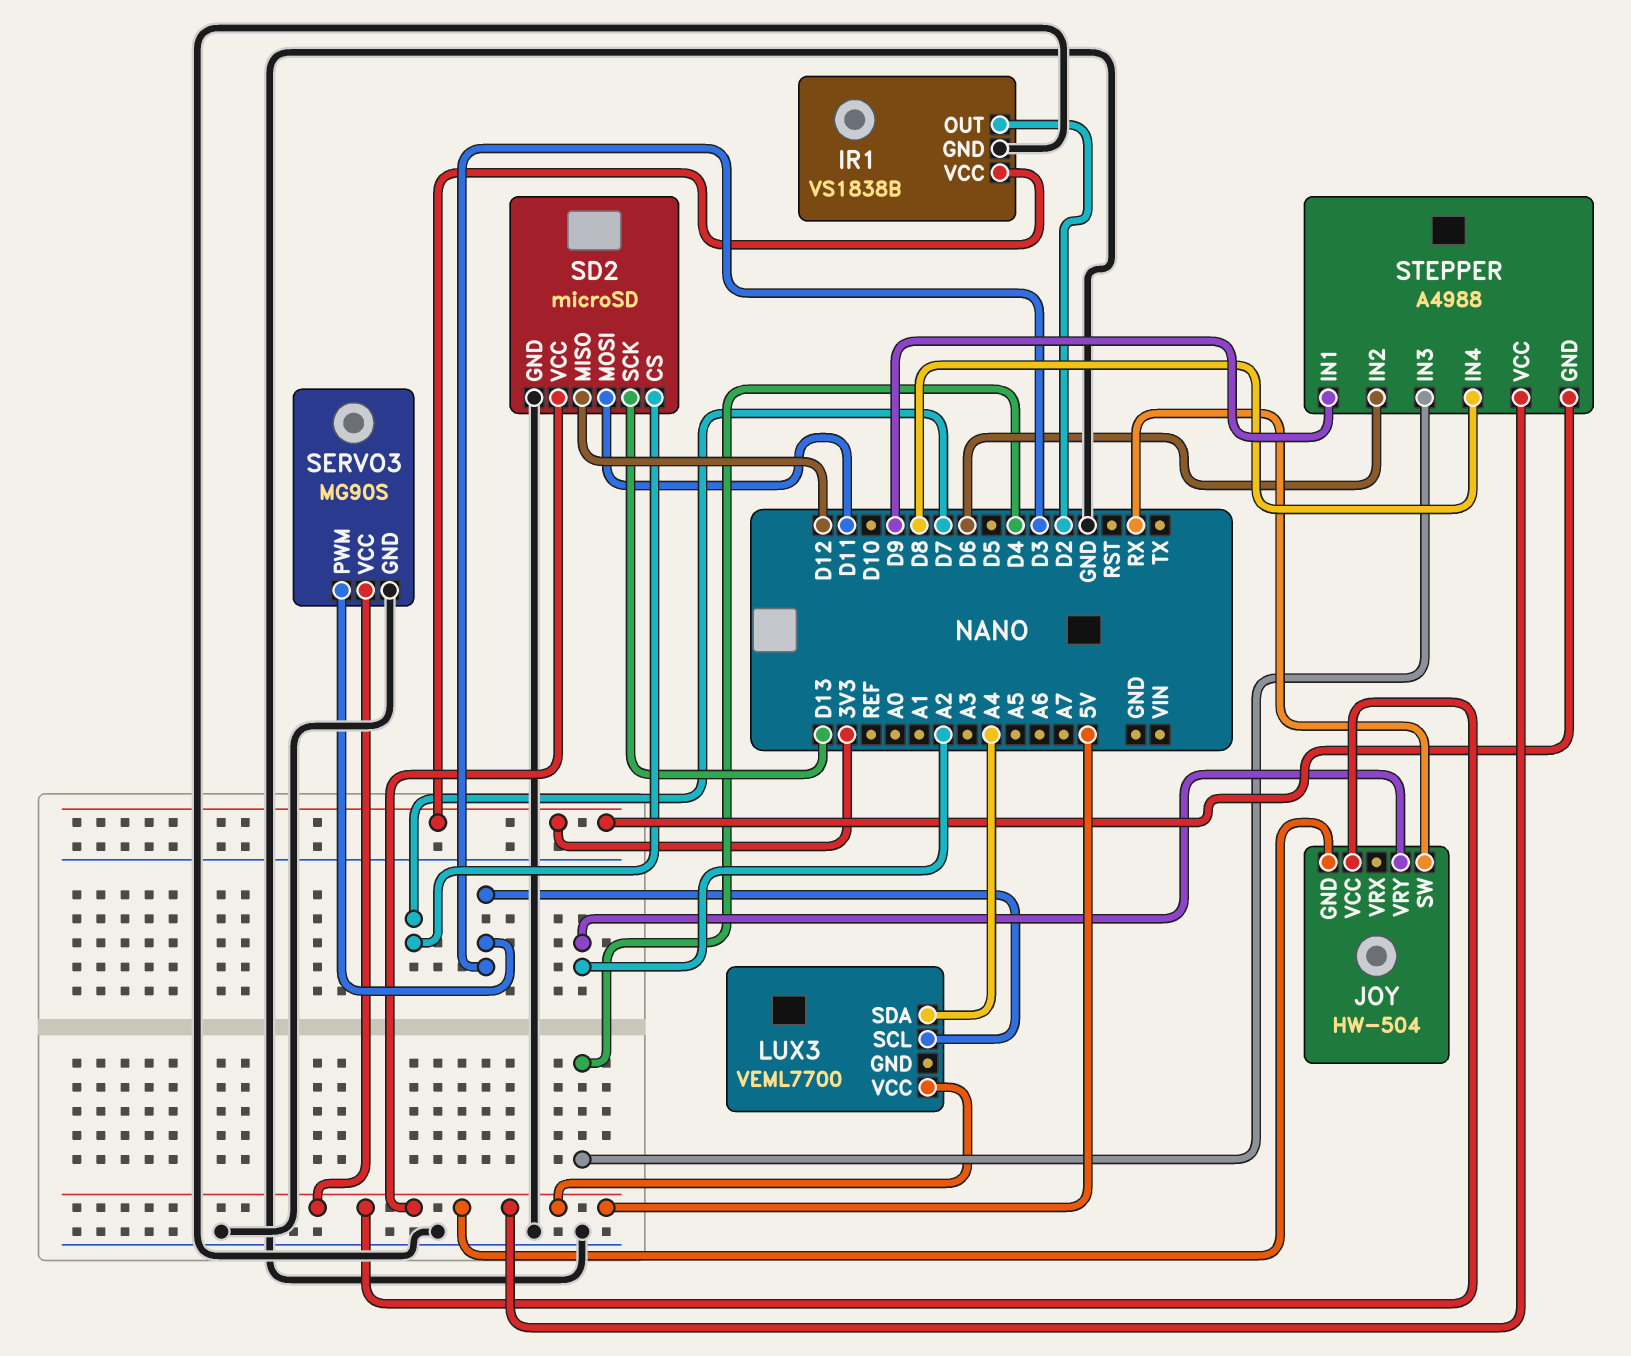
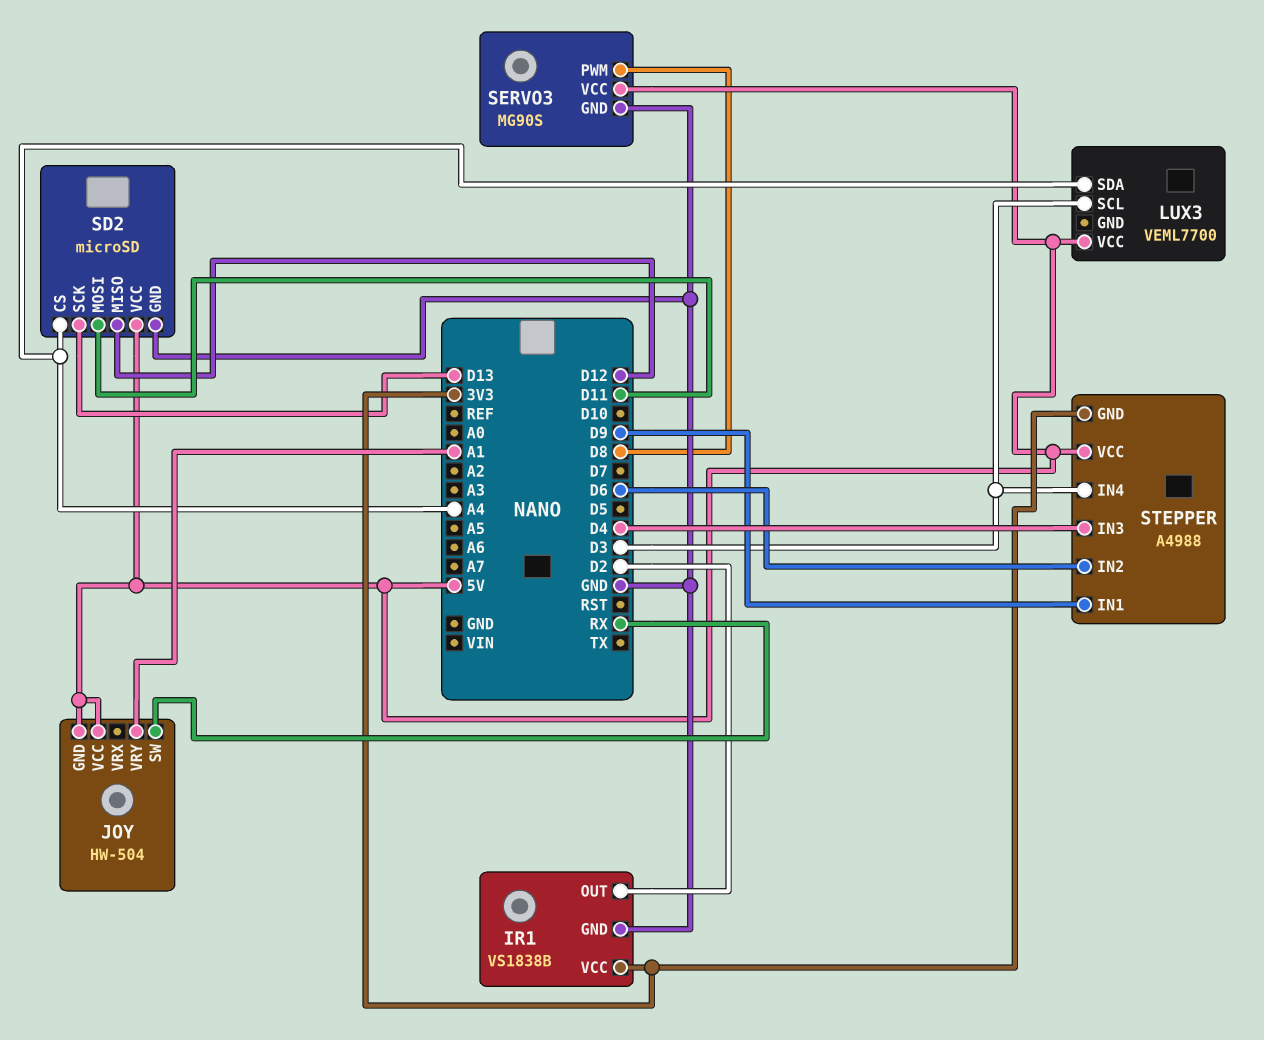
JOY pin VRY: A2 -> A1
SD2 pin CS: D7 -> A4
SERVO3 pin PWM: D3 -> D8
STEPPER pin IN4: D8 -> D3

